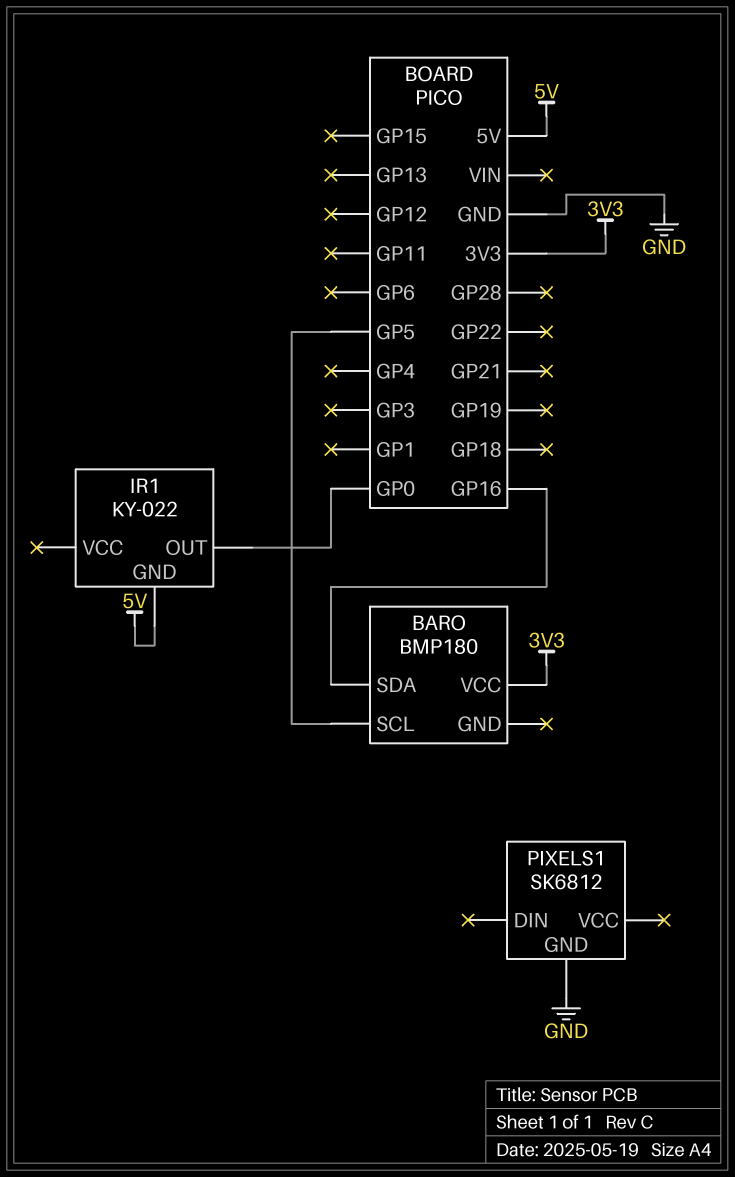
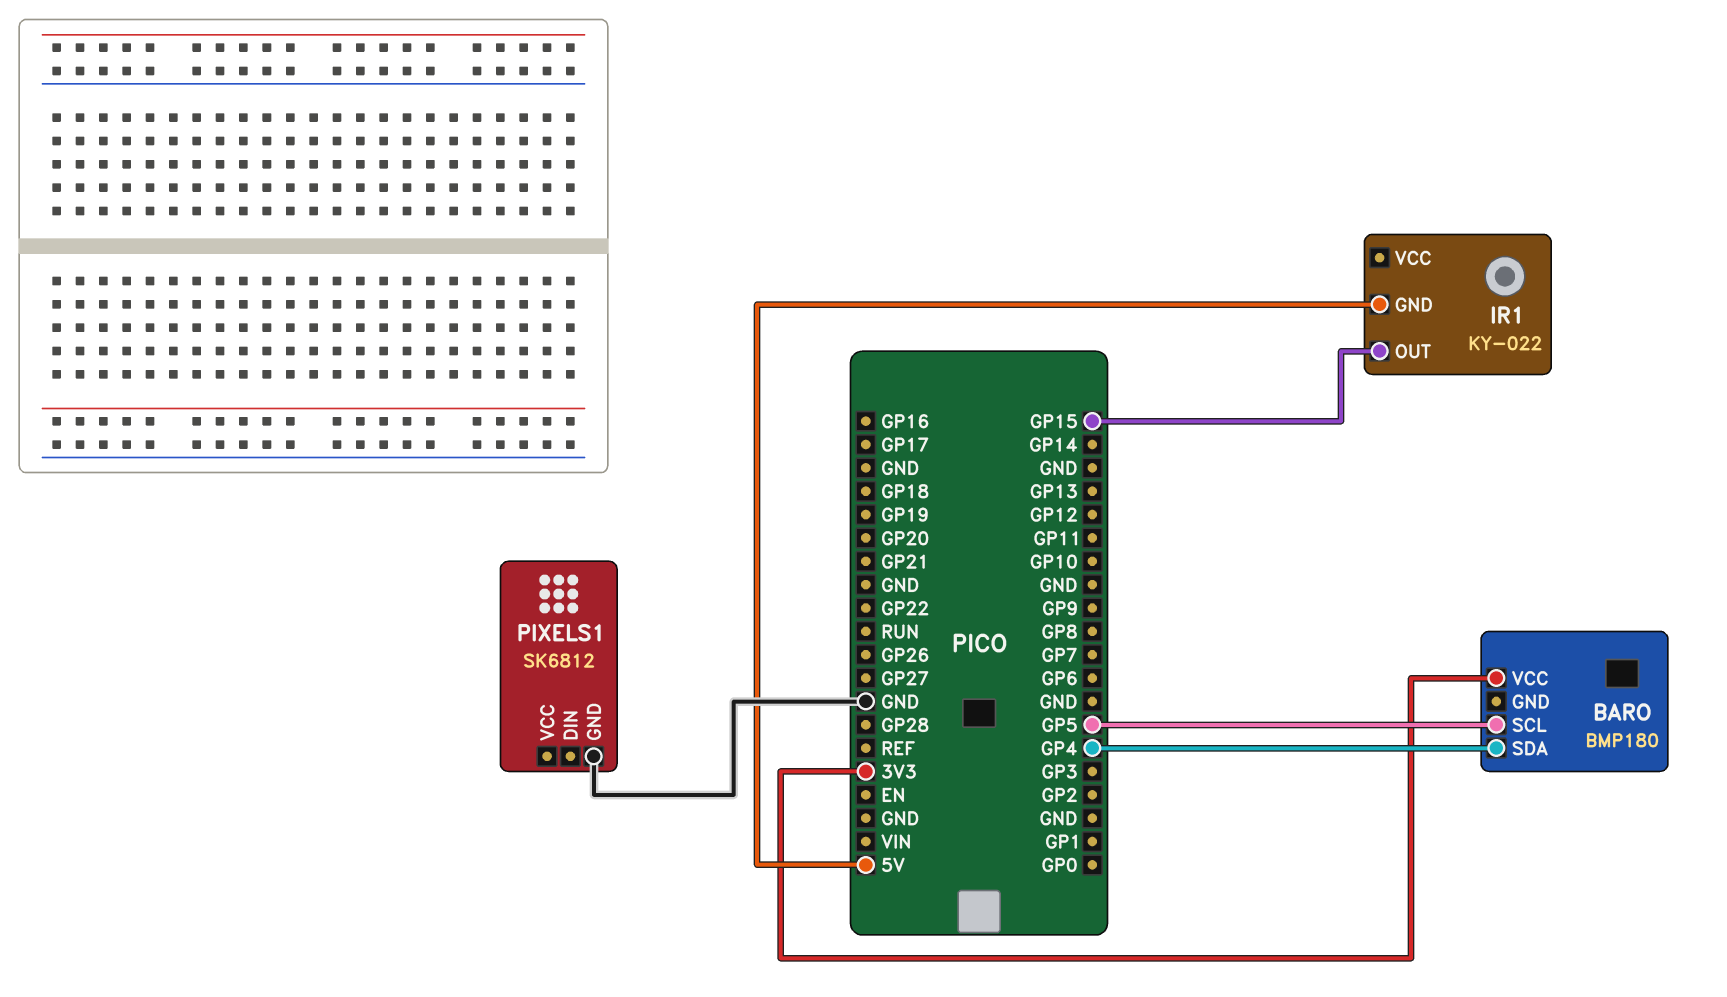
BARO pin SDA: GP16 -> GP4
IR1 pin OUT: GP0 -> GP15

